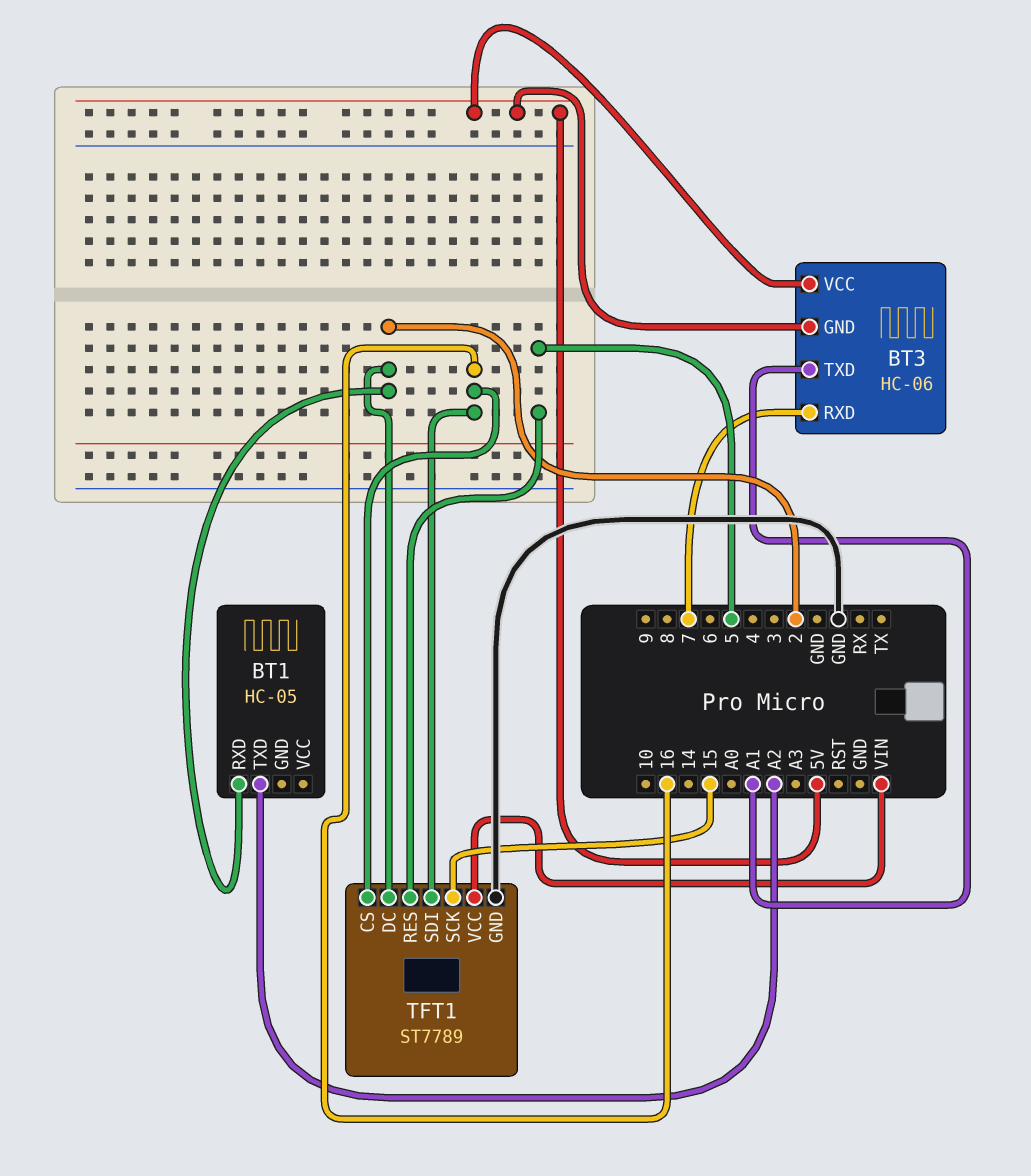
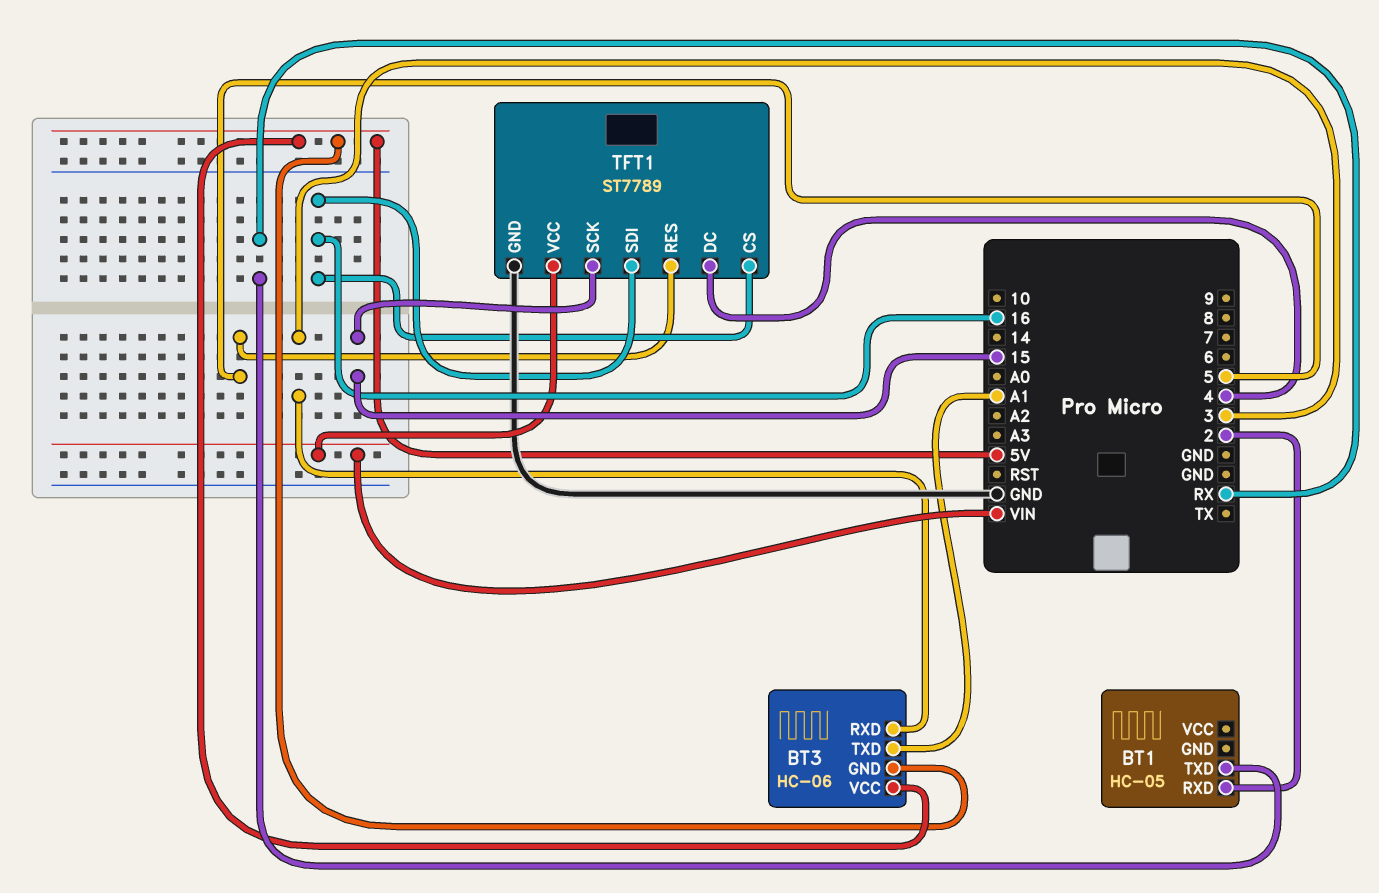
BT1 pin TXD: A2 -> RX
BT3 pin RXD: 7 -> 3
TFT1 pin DC: 2 -> 4

